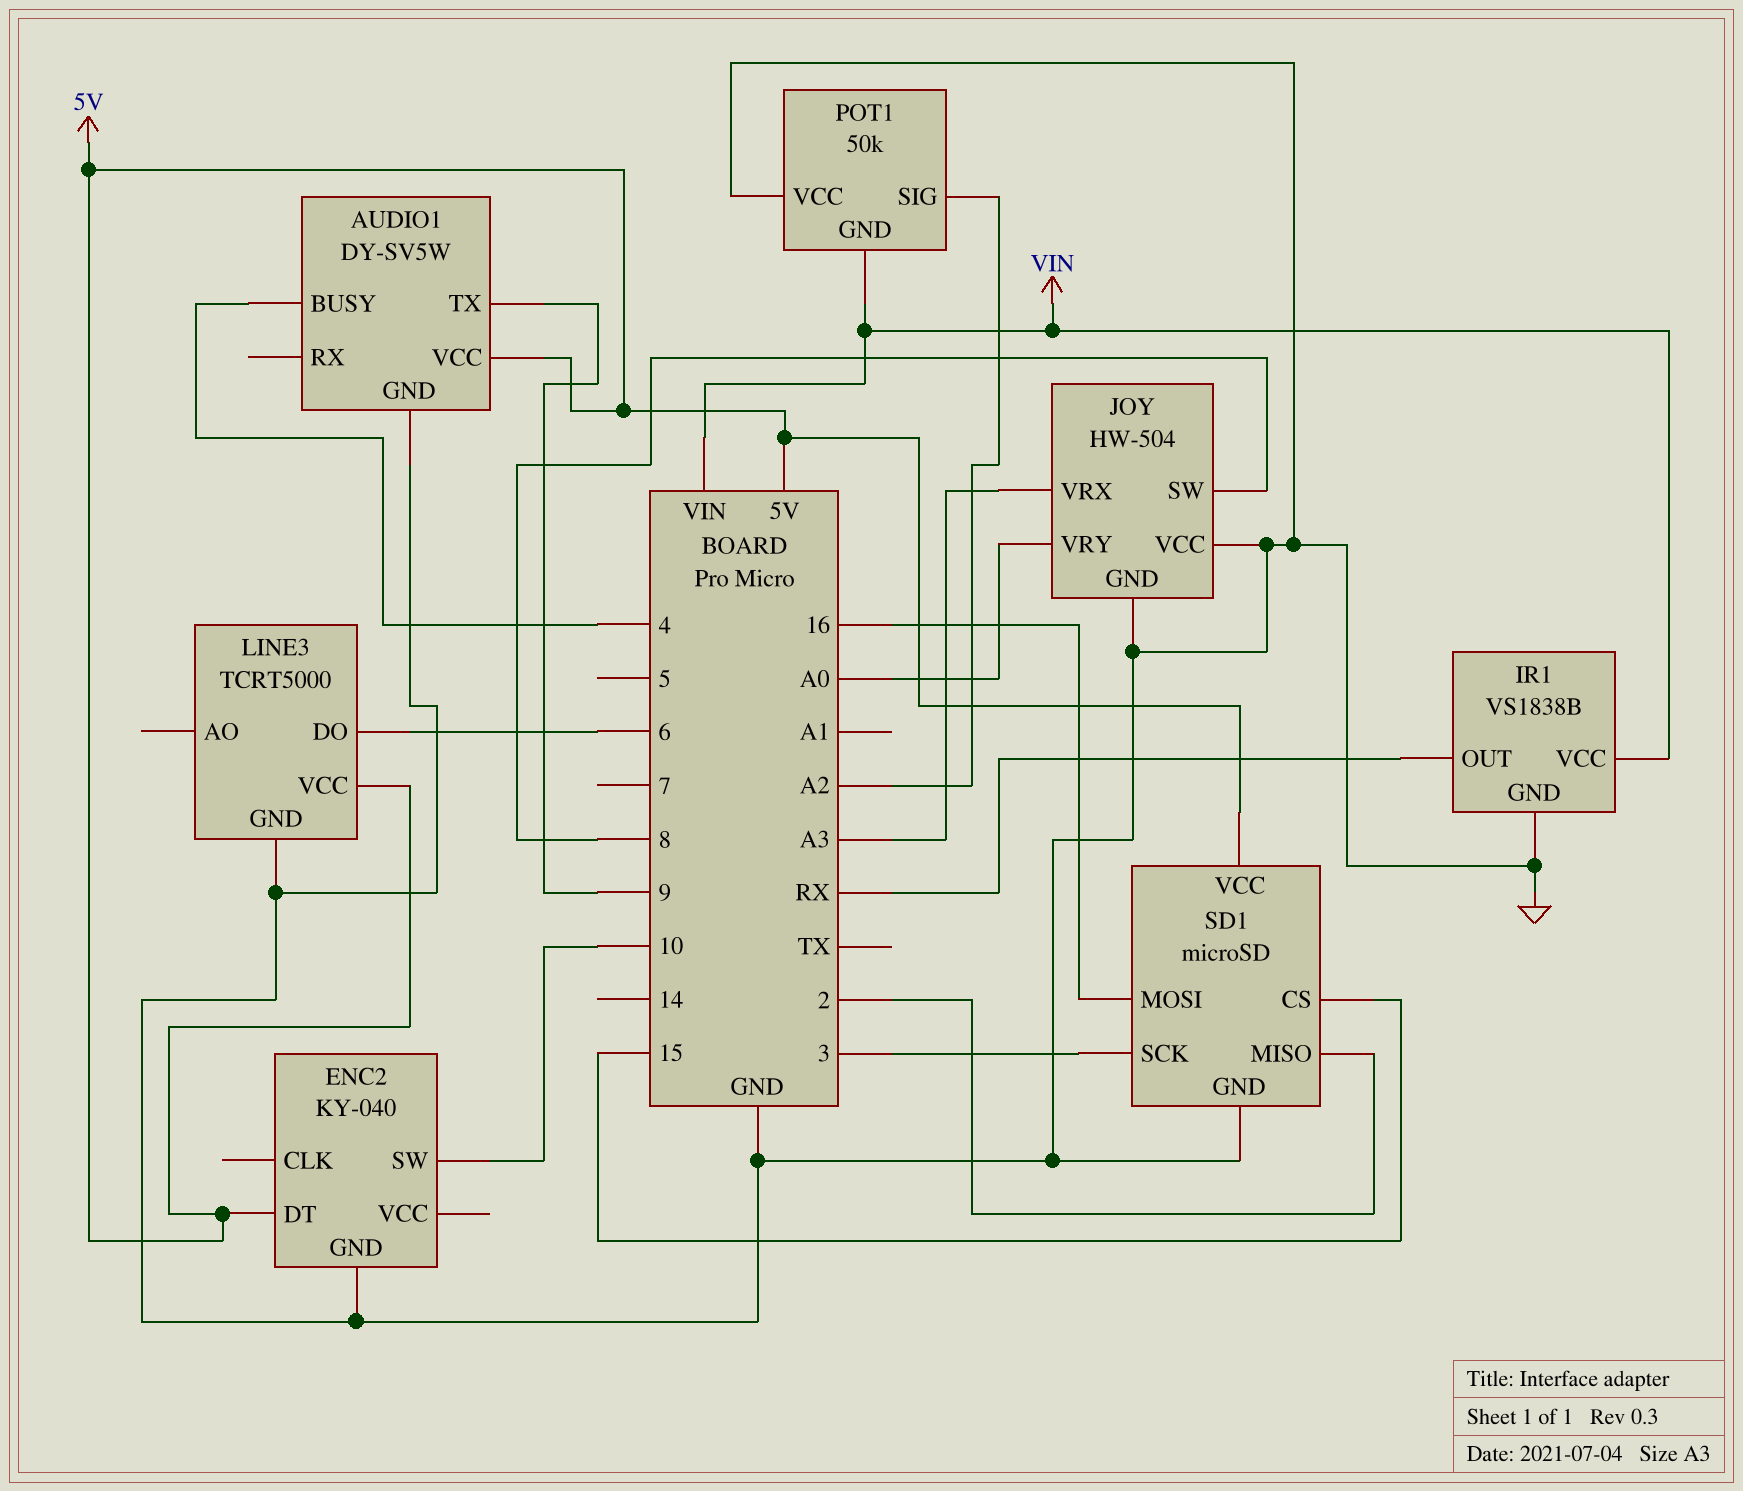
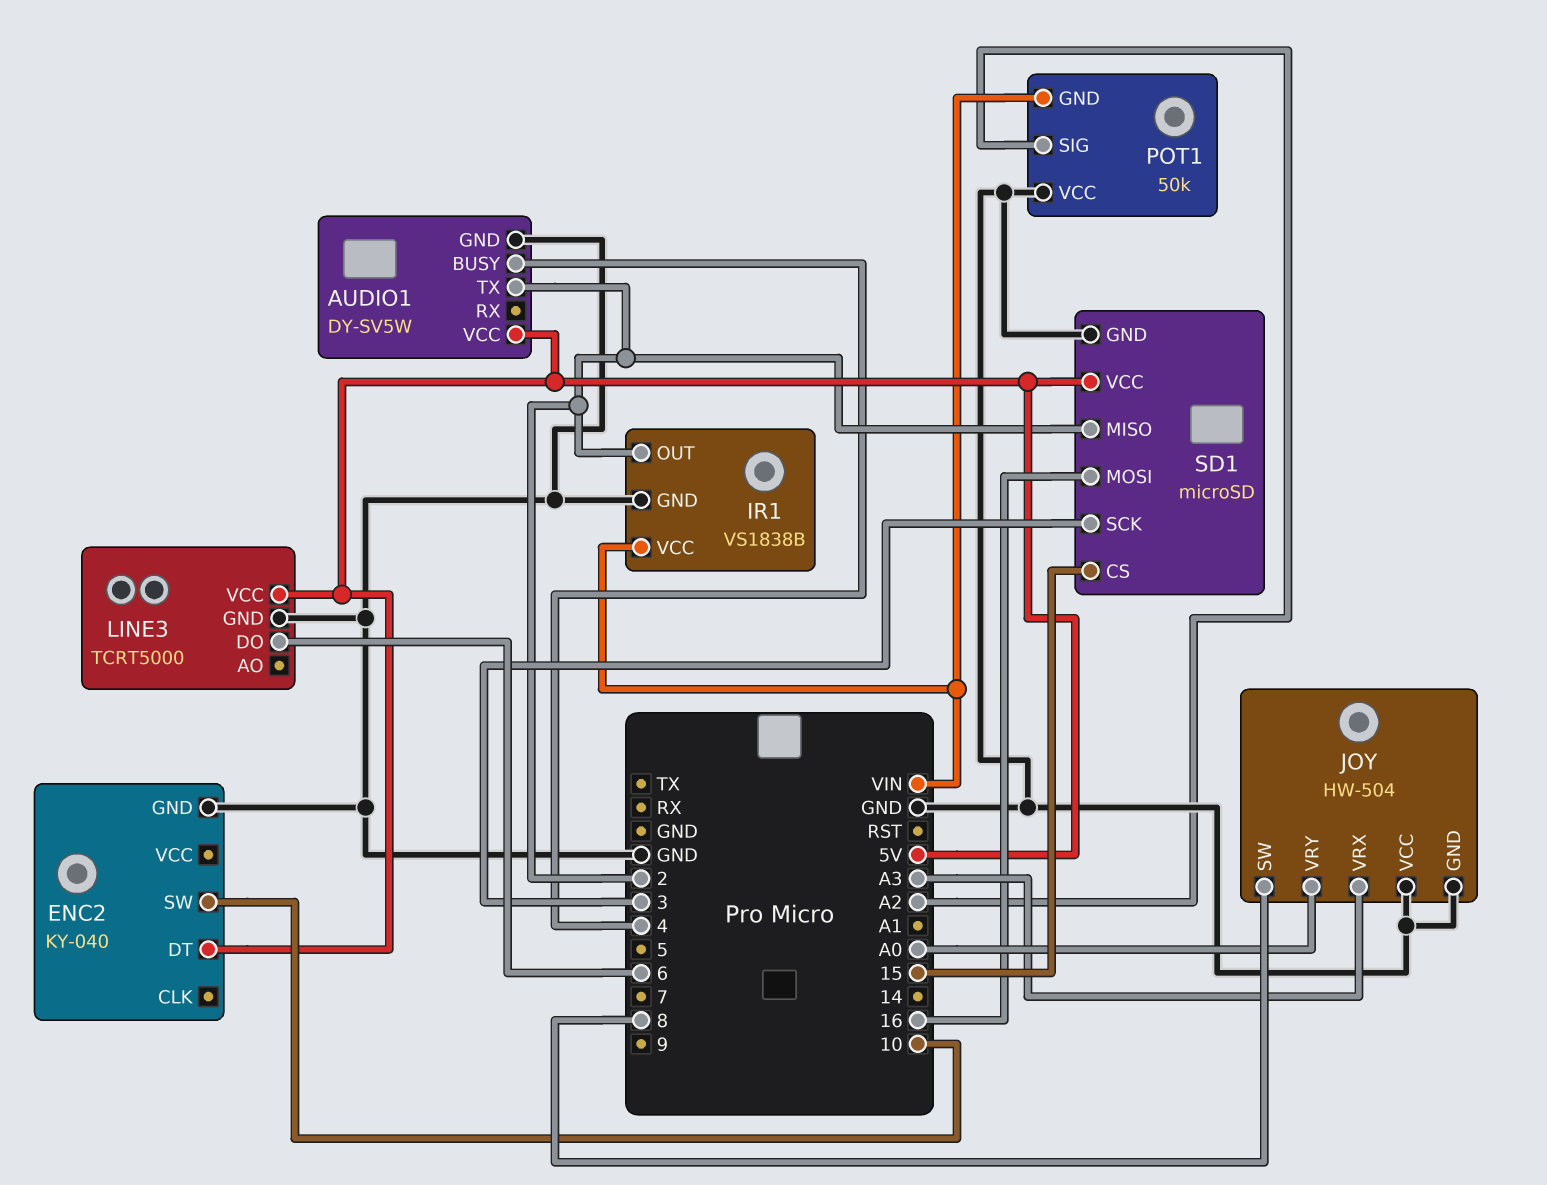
AUDIO1 pin TX: 9 -> 2
IR1 pin OUT: RX -> 2

